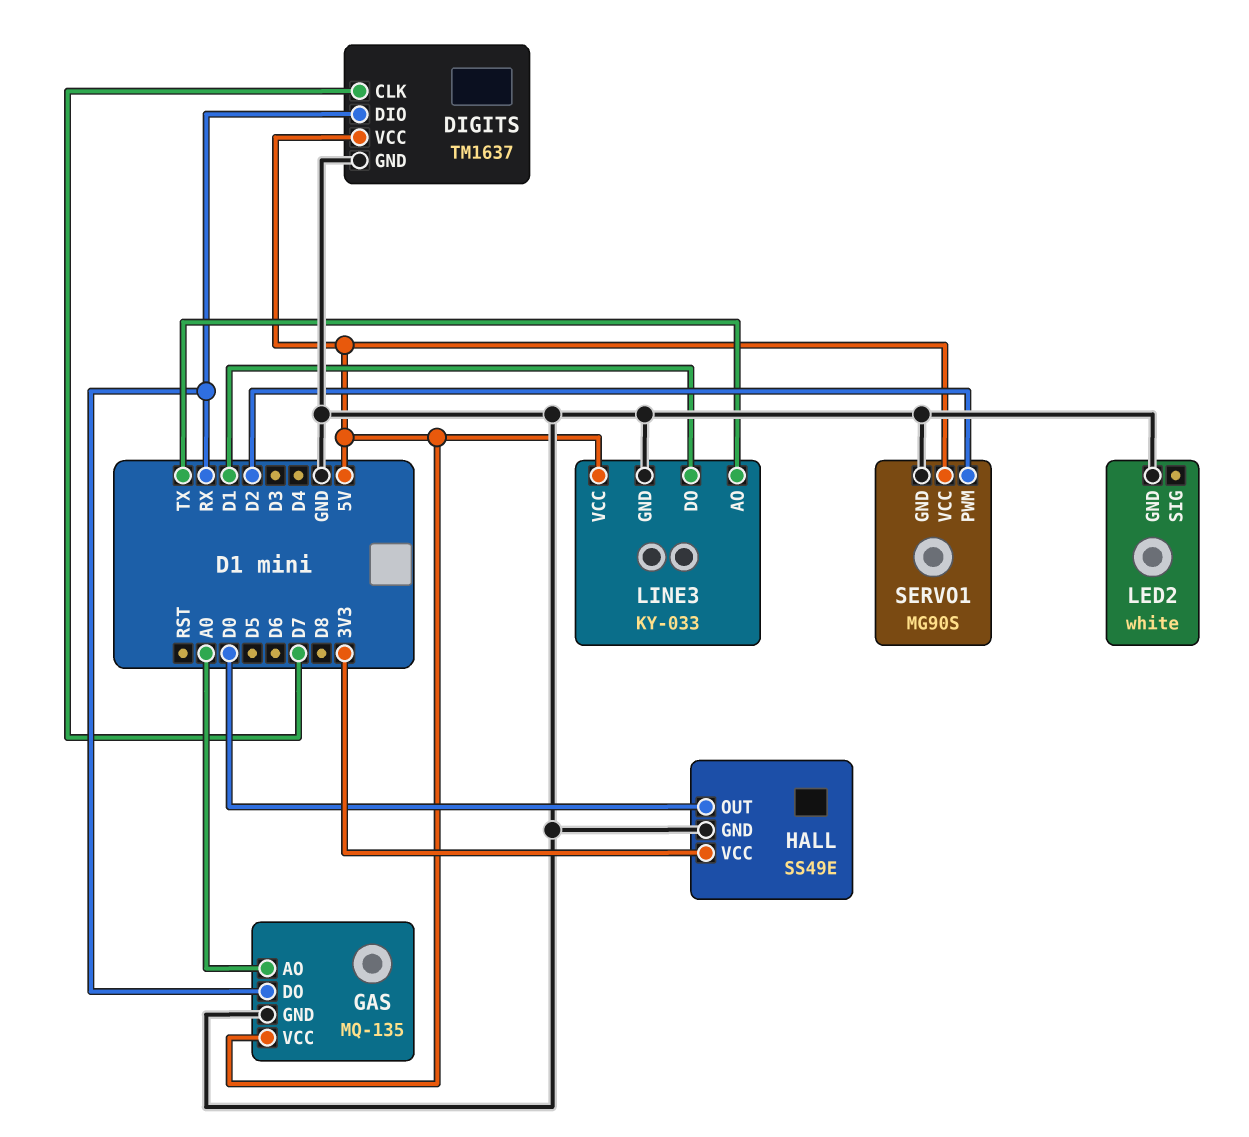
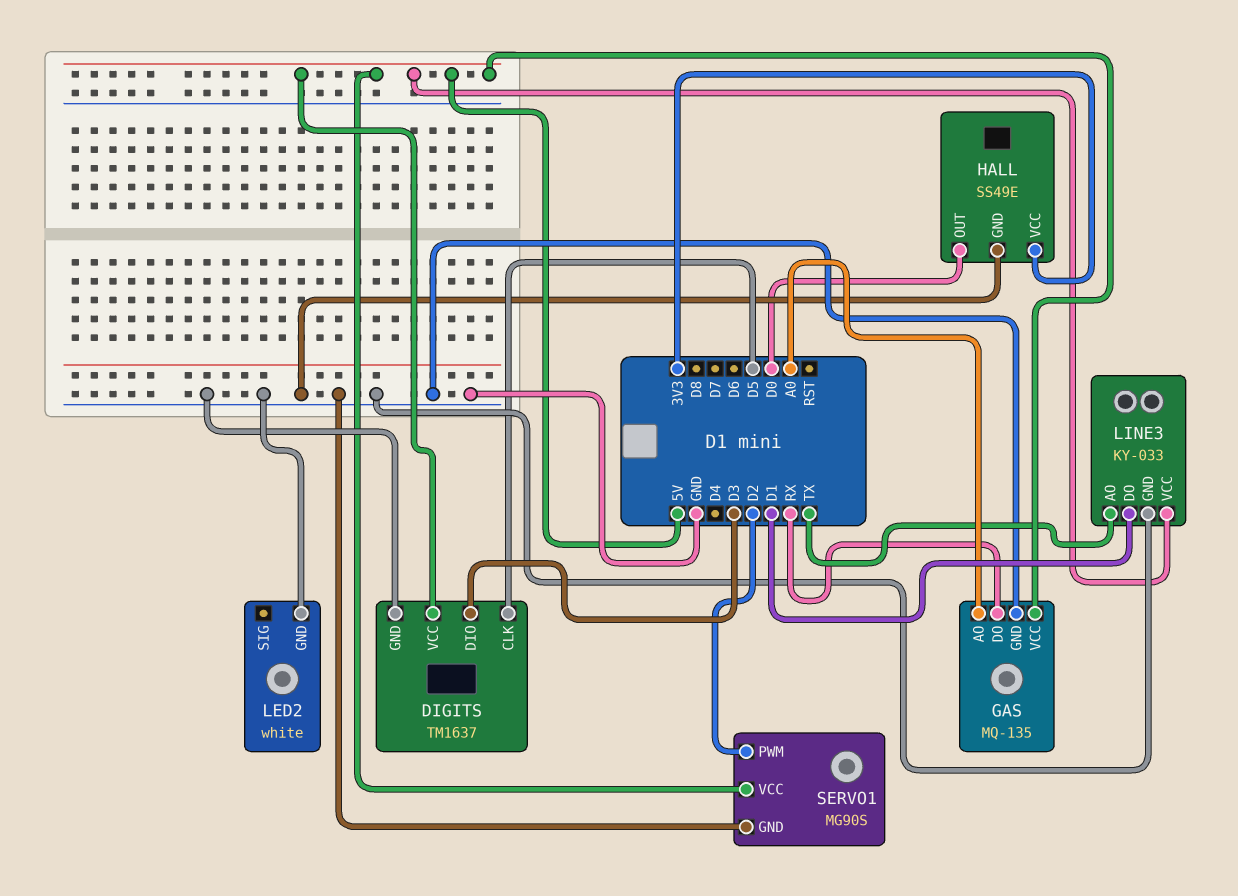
DIGITS pin CLK: D7 -> D5
DIGITS pin DIO: RX -> D3

